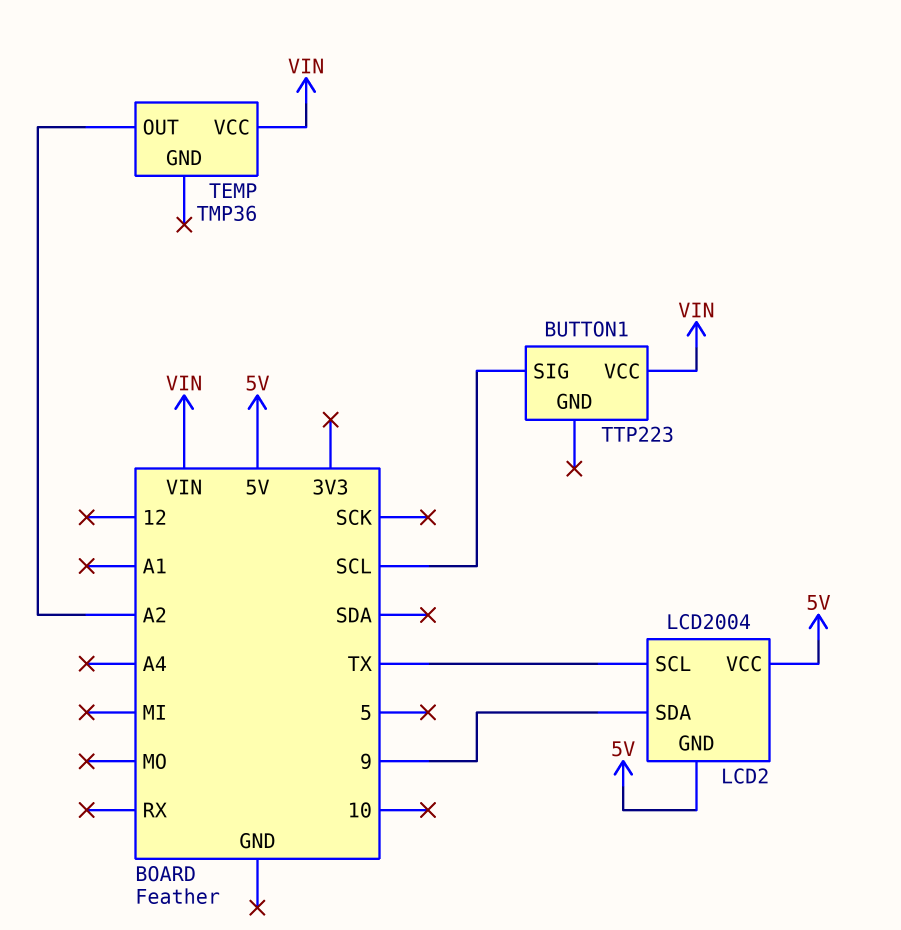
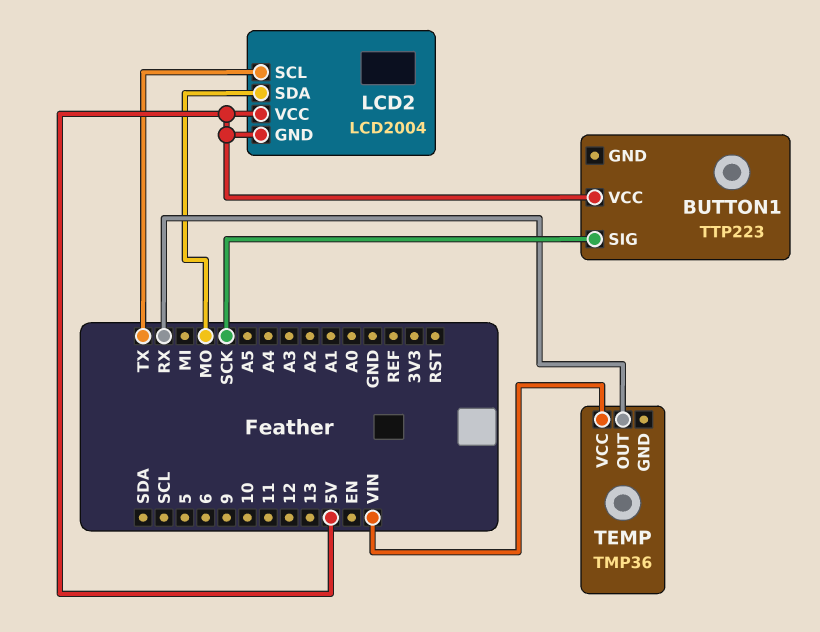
BUTTON1 pin SIG: SCL -> SCK
BUTTON1 pin VCC: VIN -> 5V
LCD2 pin SDA: 9 -> MO
TEMP pin OUT: A2 -> RX

